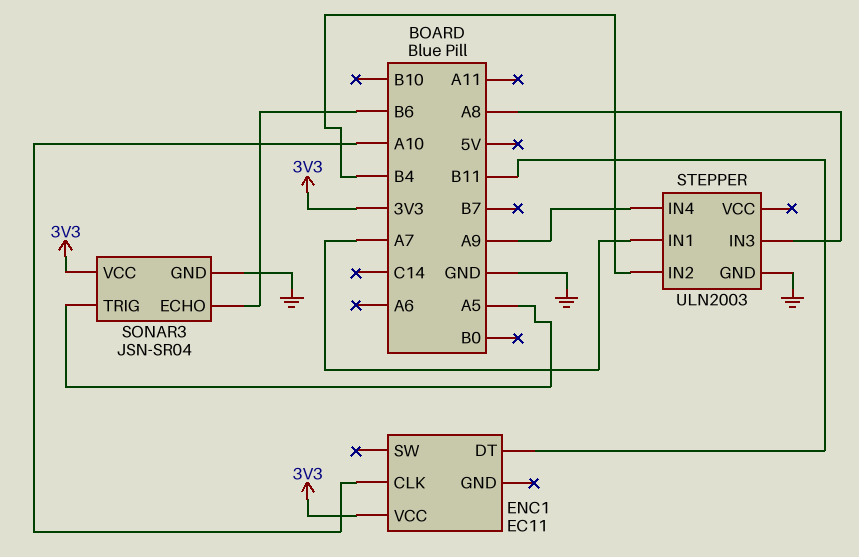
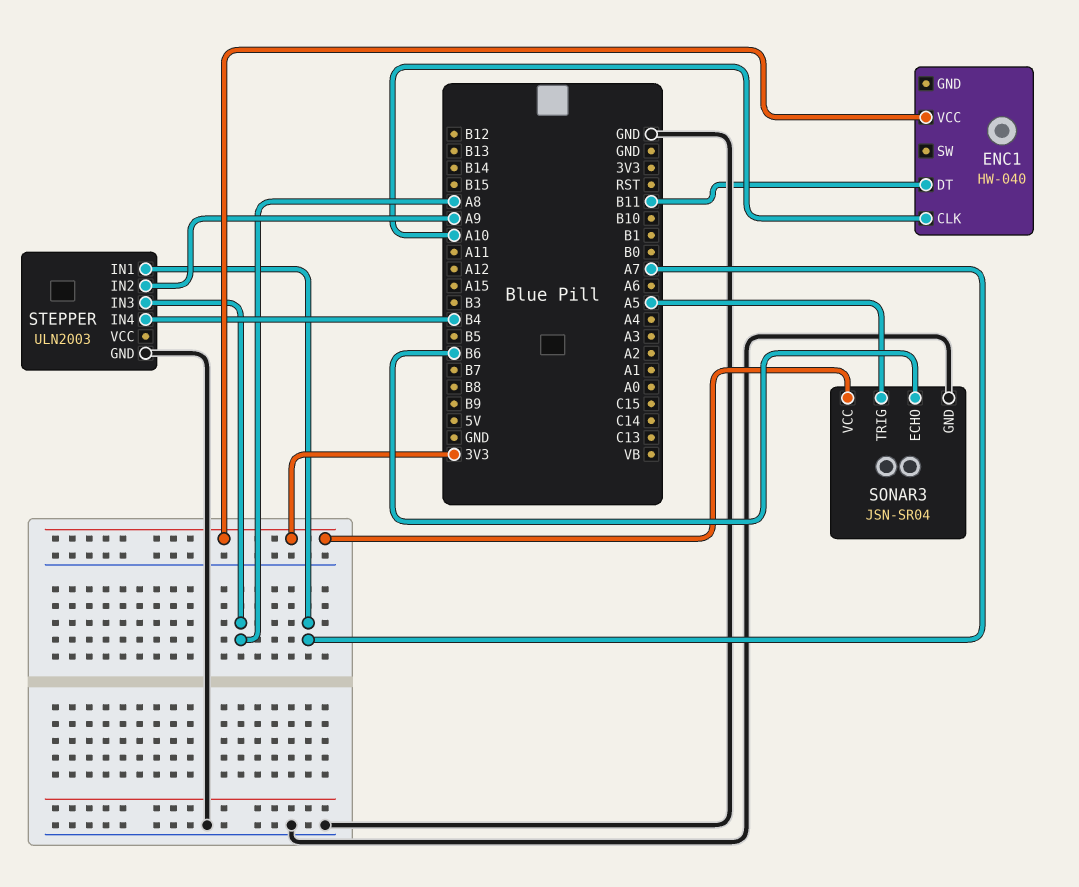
ENC1: EC11 -> HW-040
STEPPER pin IN2: B4 -> A9
STEPPER pin IN4: A9 -> B4

